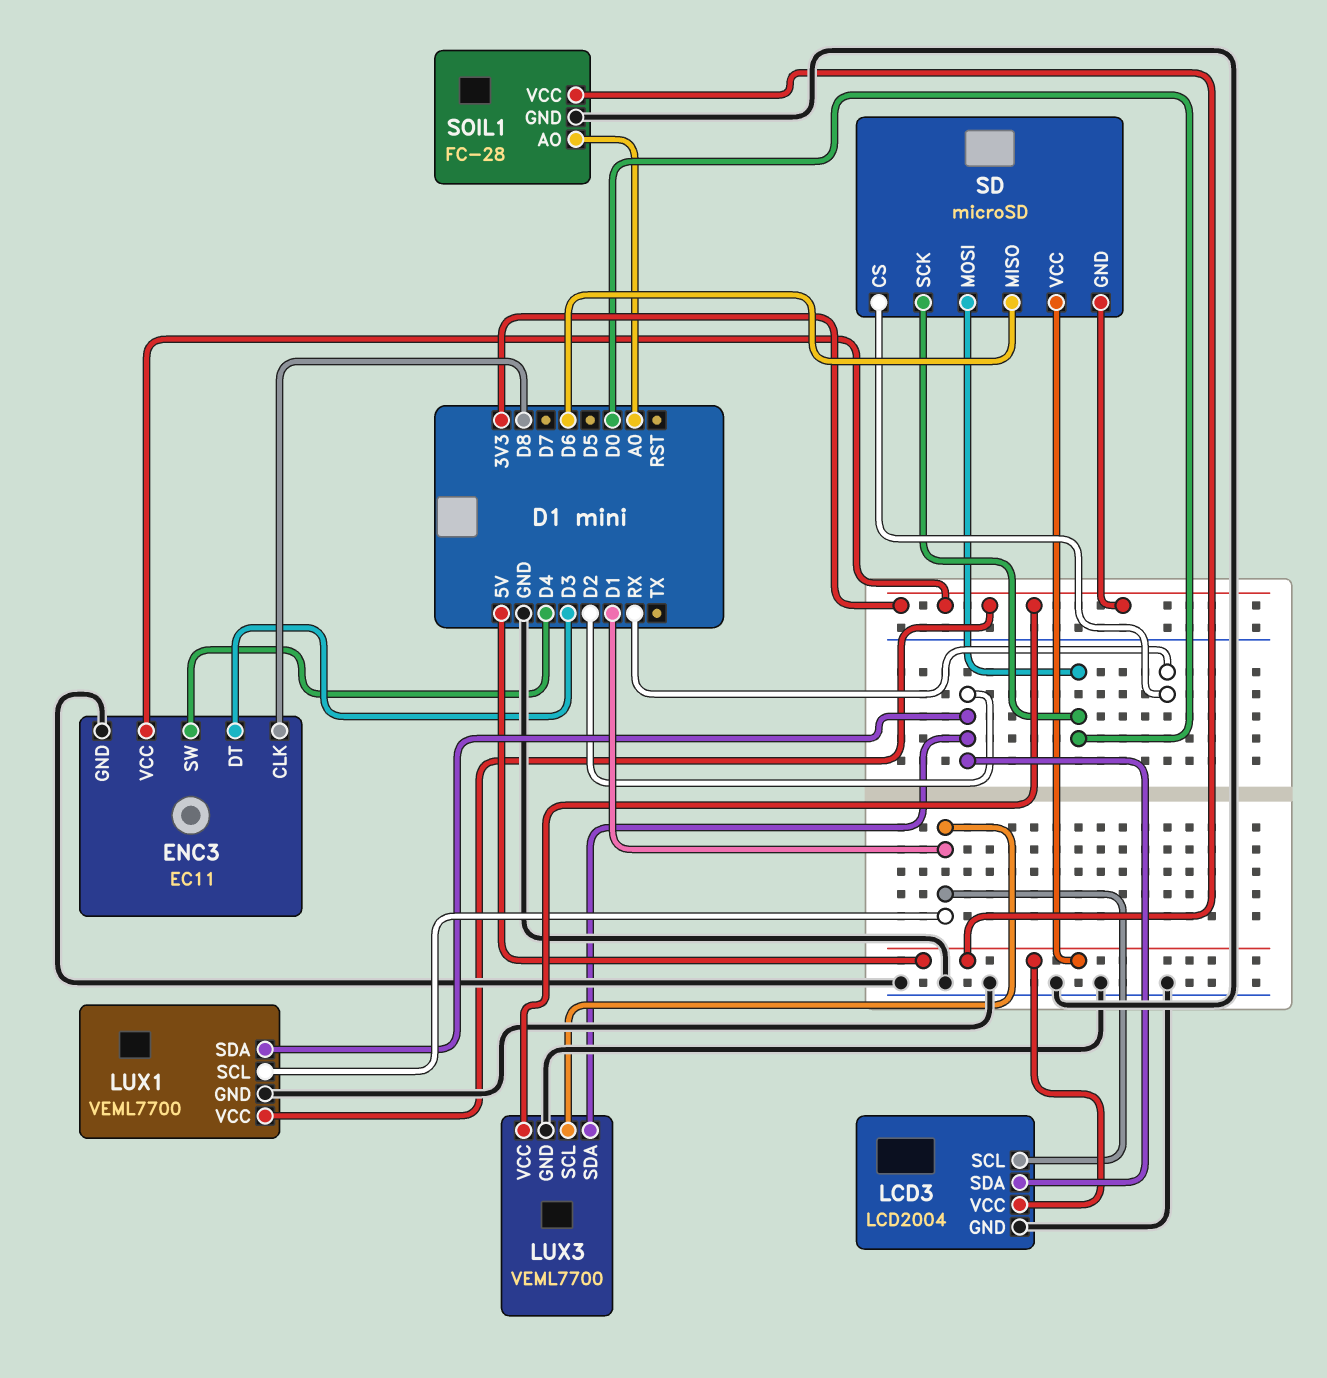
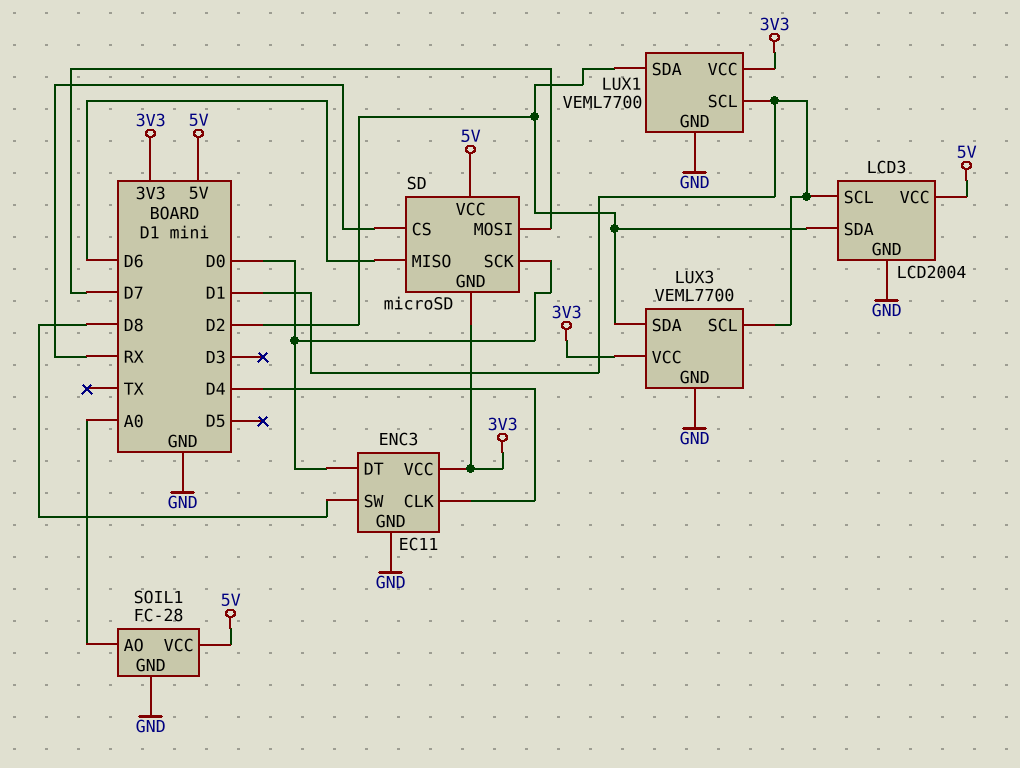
ENC3 pin CLK: D8 -> D4
ENC3 pin DT: D3 -> D0
ENC3 pin SW: D4 -> D8
SD pin MOSI: D0 -> D7

